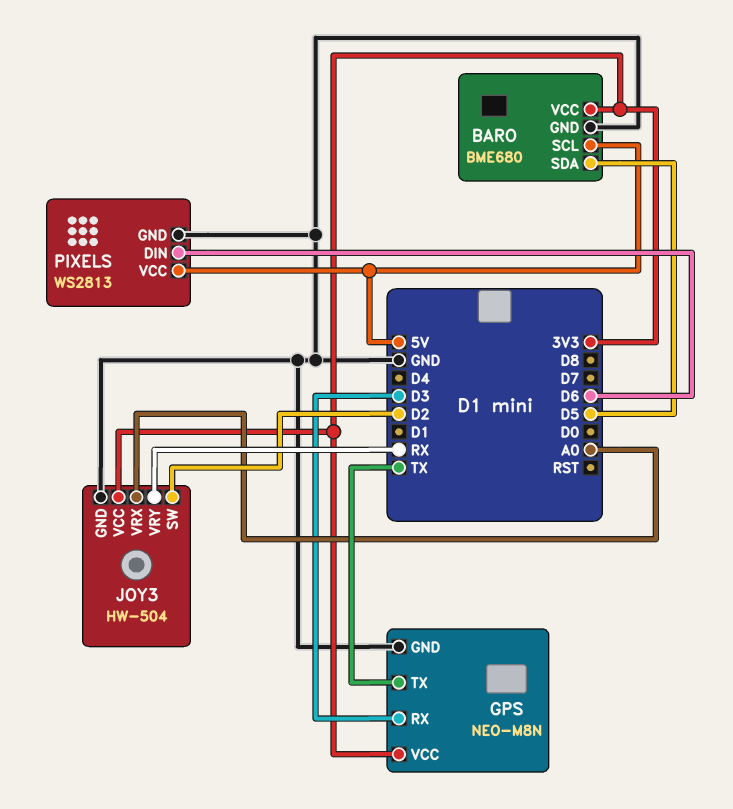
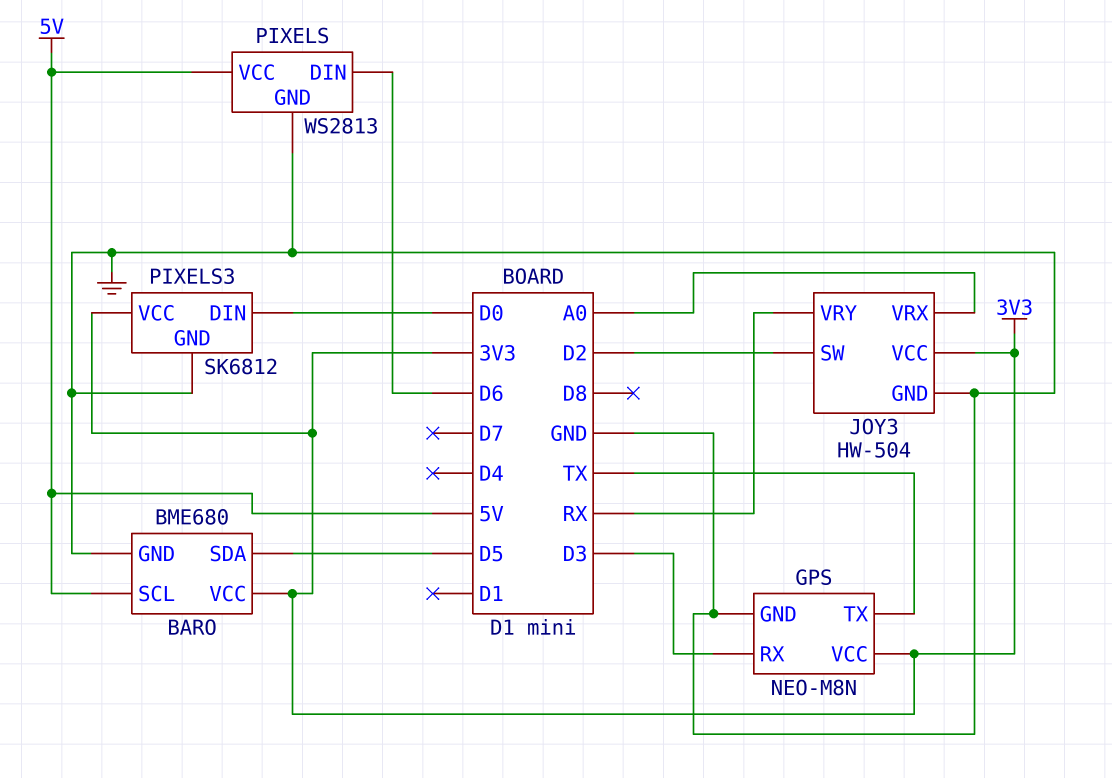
PIXELS3: none -> SK6812
PIXELS3 pin DIN: none -> D0
PIXELS3 pin GND: none -> GND
PIXELS3 pin VCC: none -> 3V3

